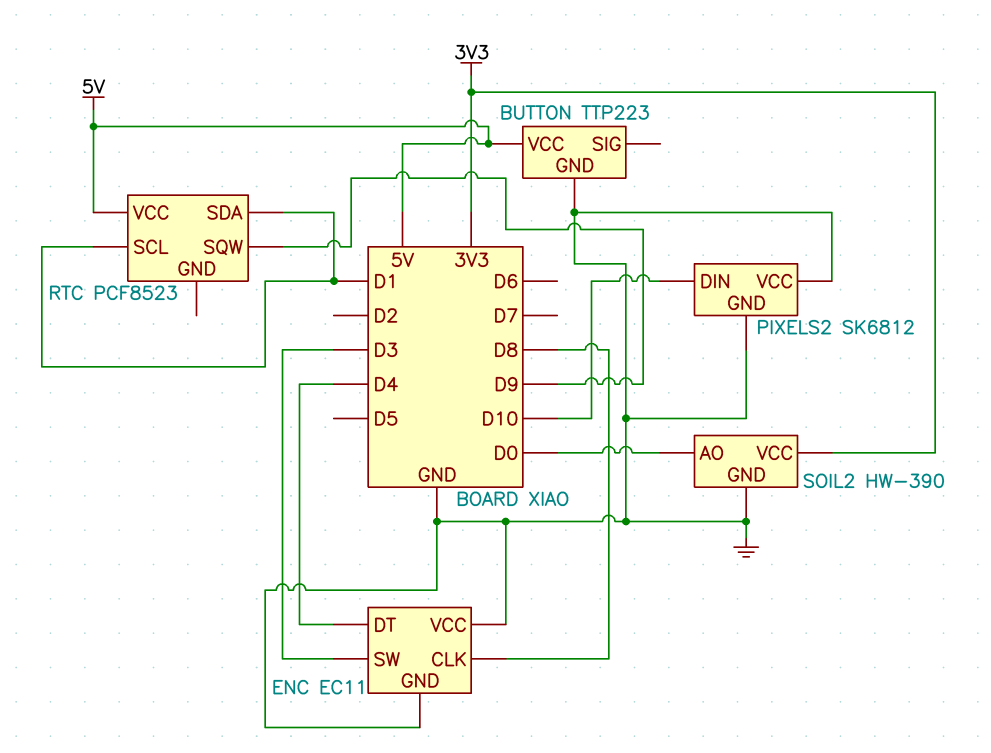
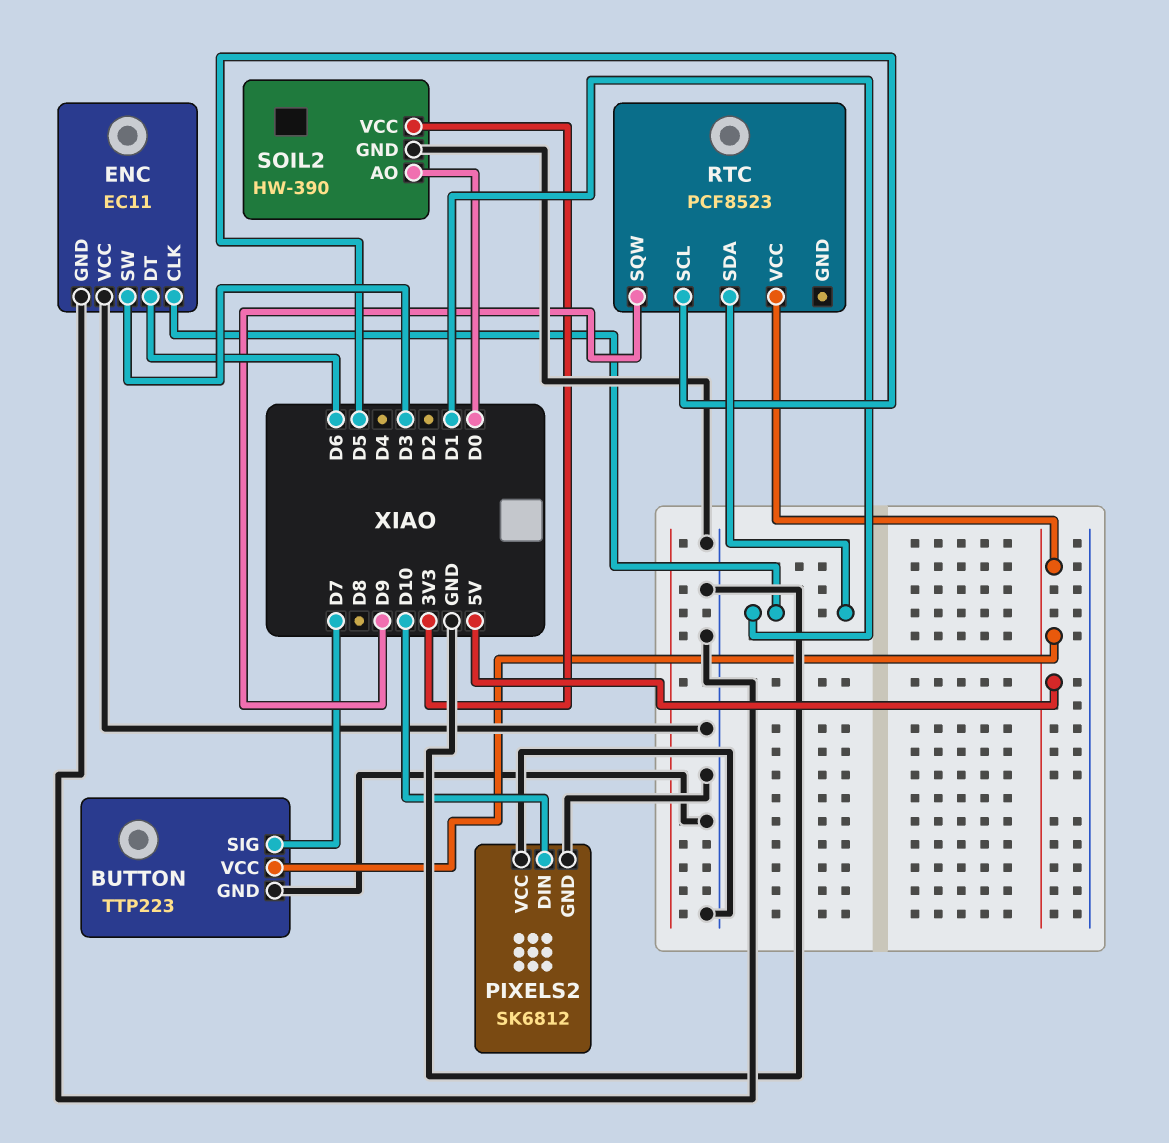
BUTTON pin SIG: none -> D7
ENC pin CLK: D8 -> D1
ENC pin DT: D4 -> D6
RTC pin SCL: D1 -> D5

